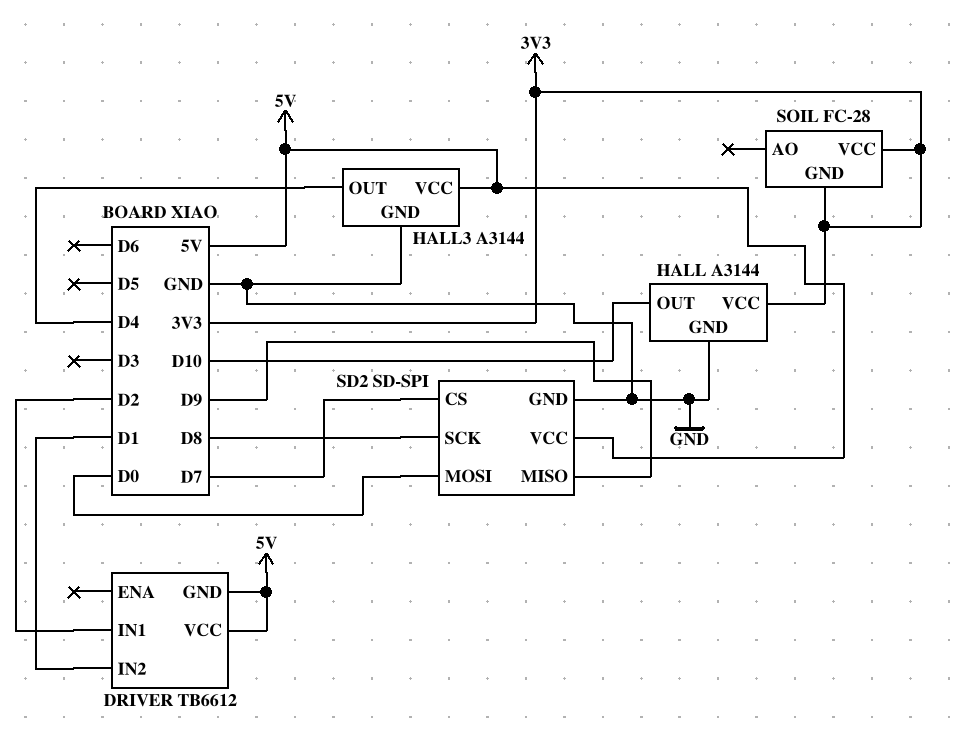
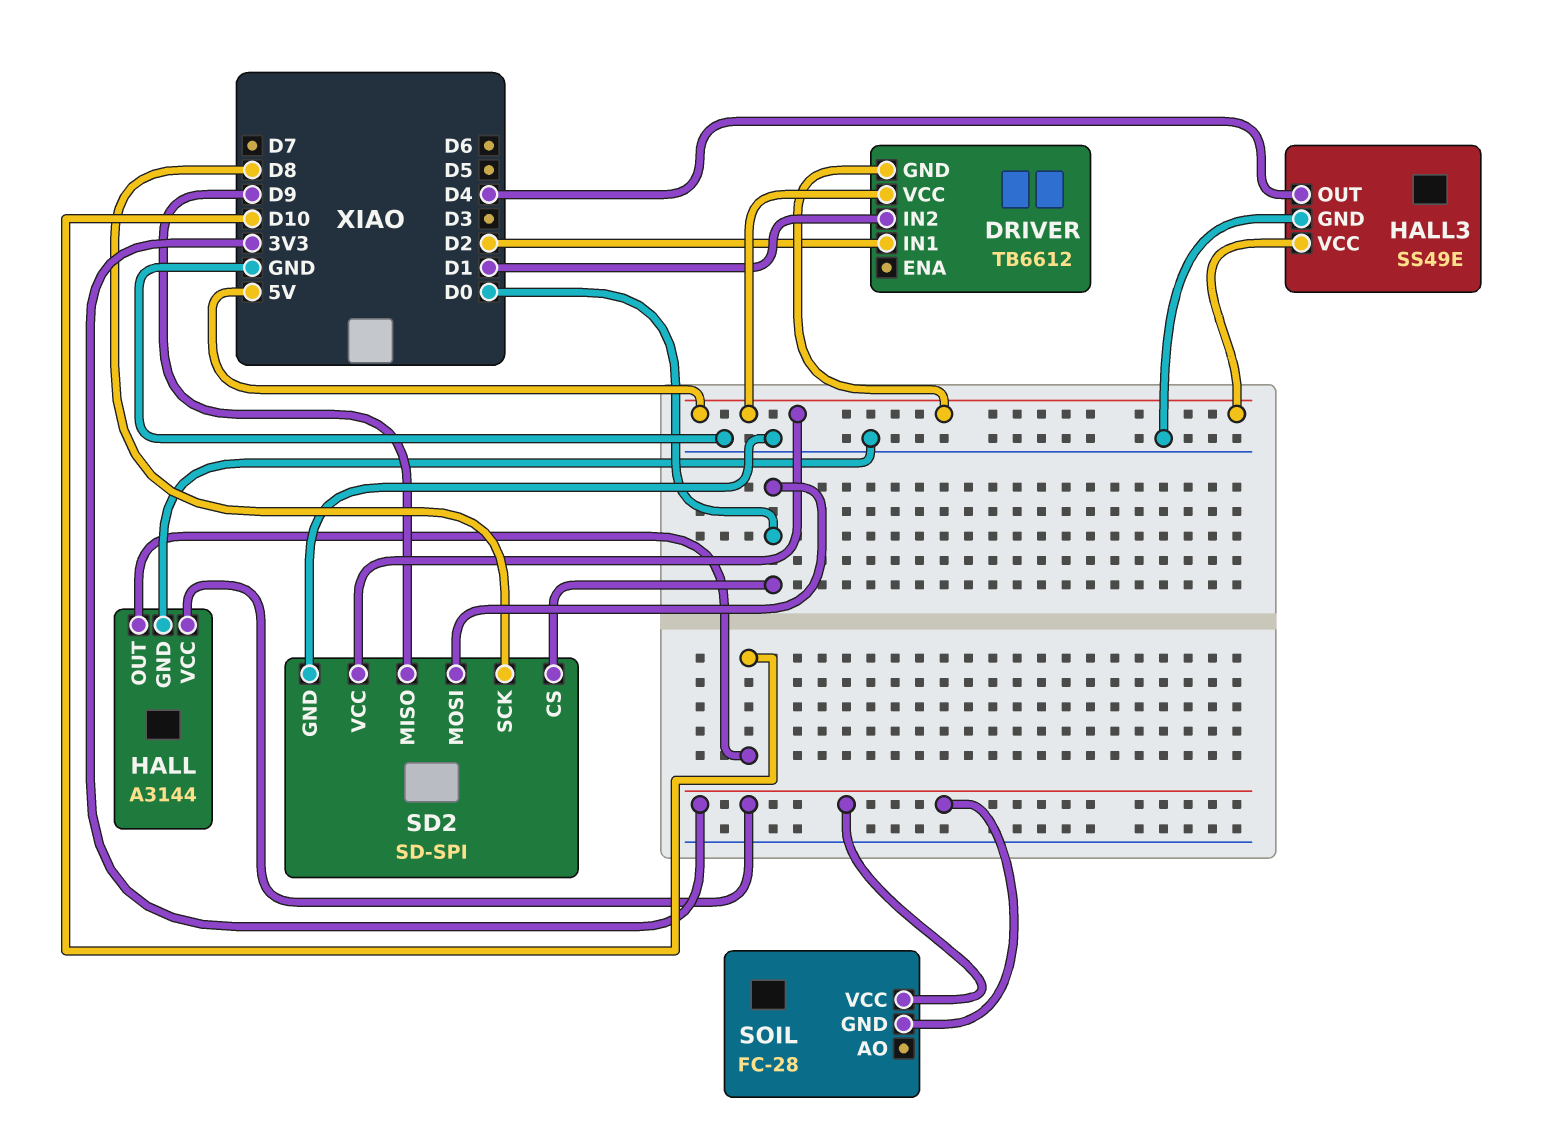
HALL3: A3144 -> SS49E
SD2 pin CS: D7 -> D0

